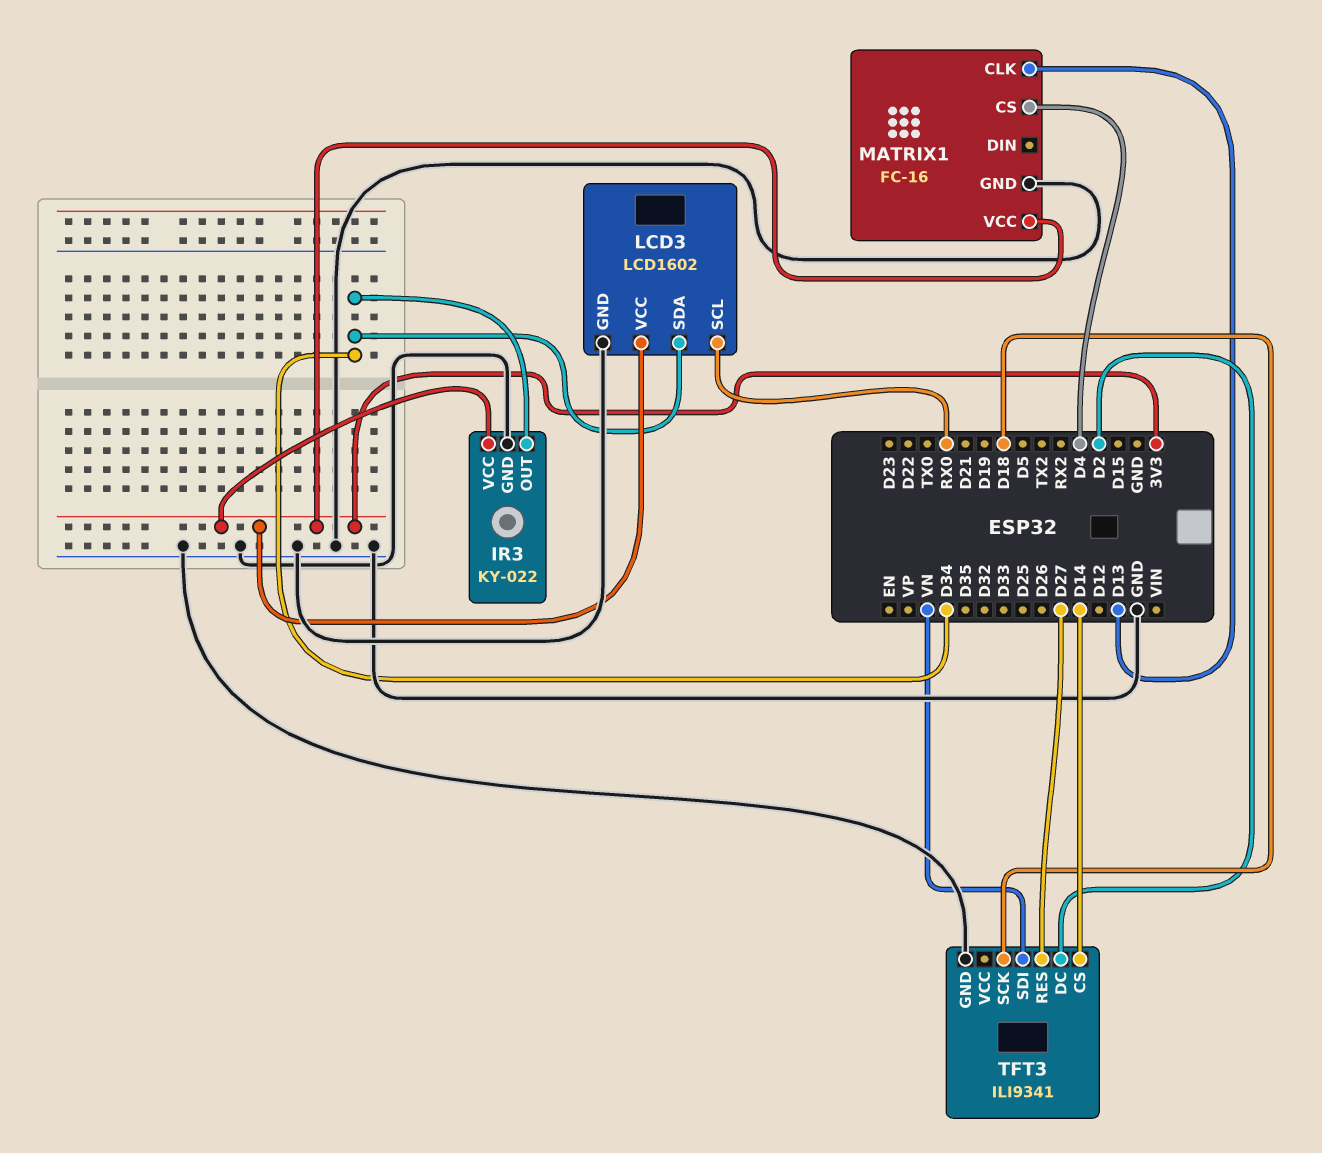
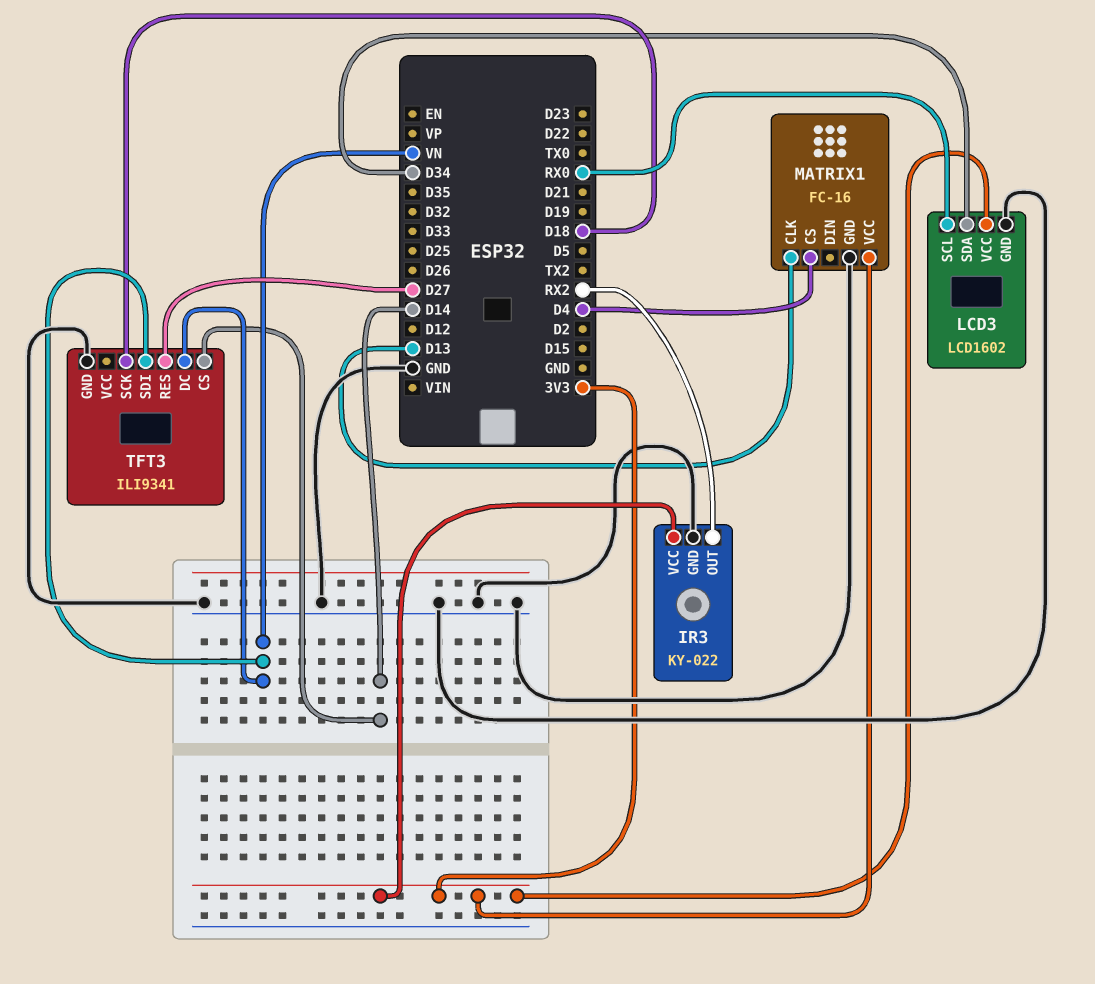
IR3 pin OUT: D34 -> RX2
TFT3 pin DC: D2 -> VN

